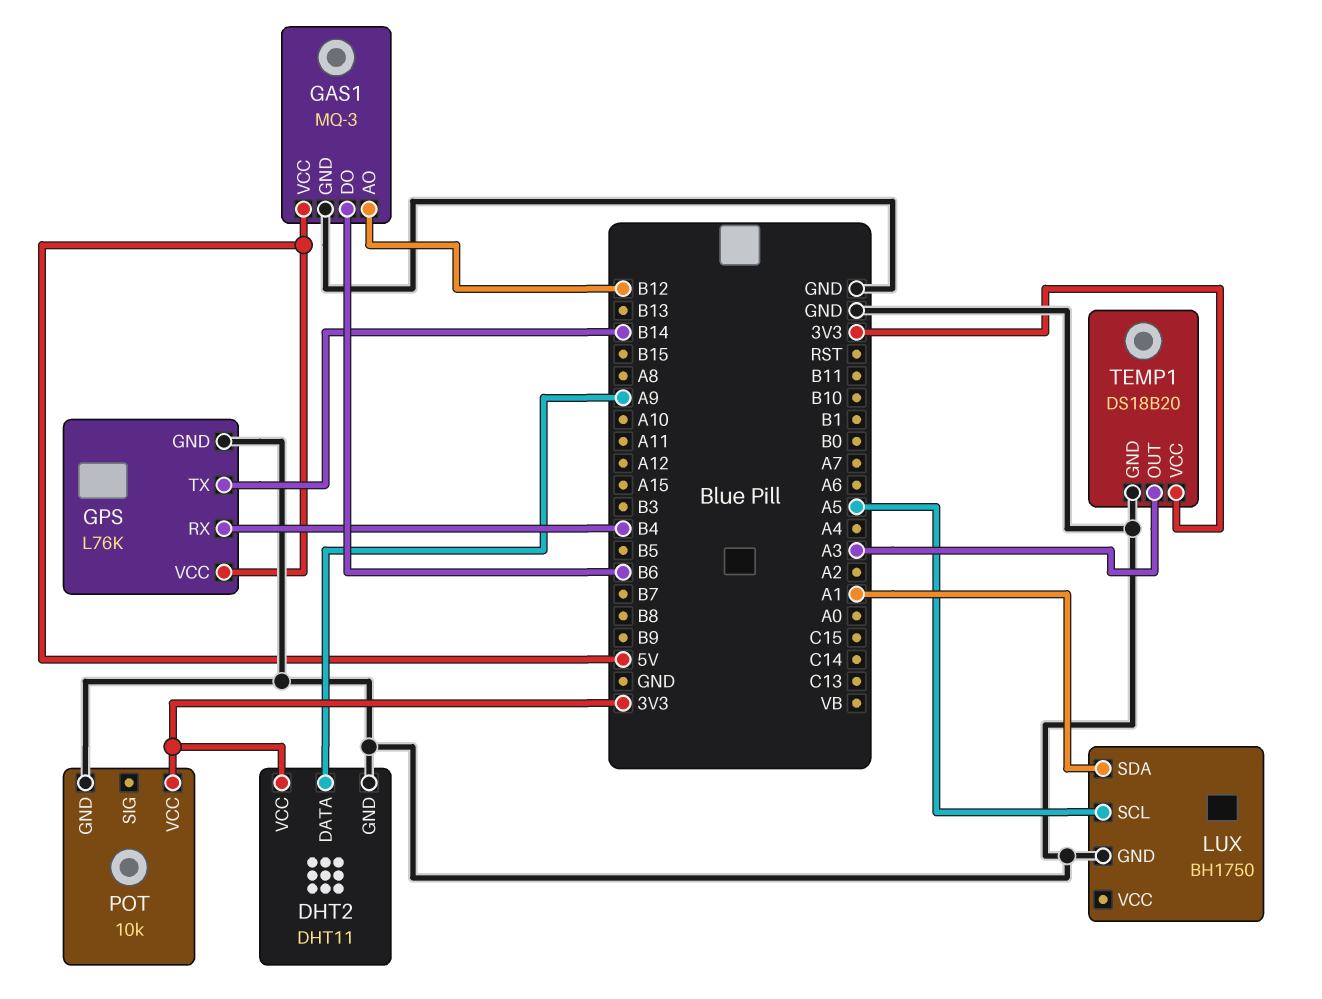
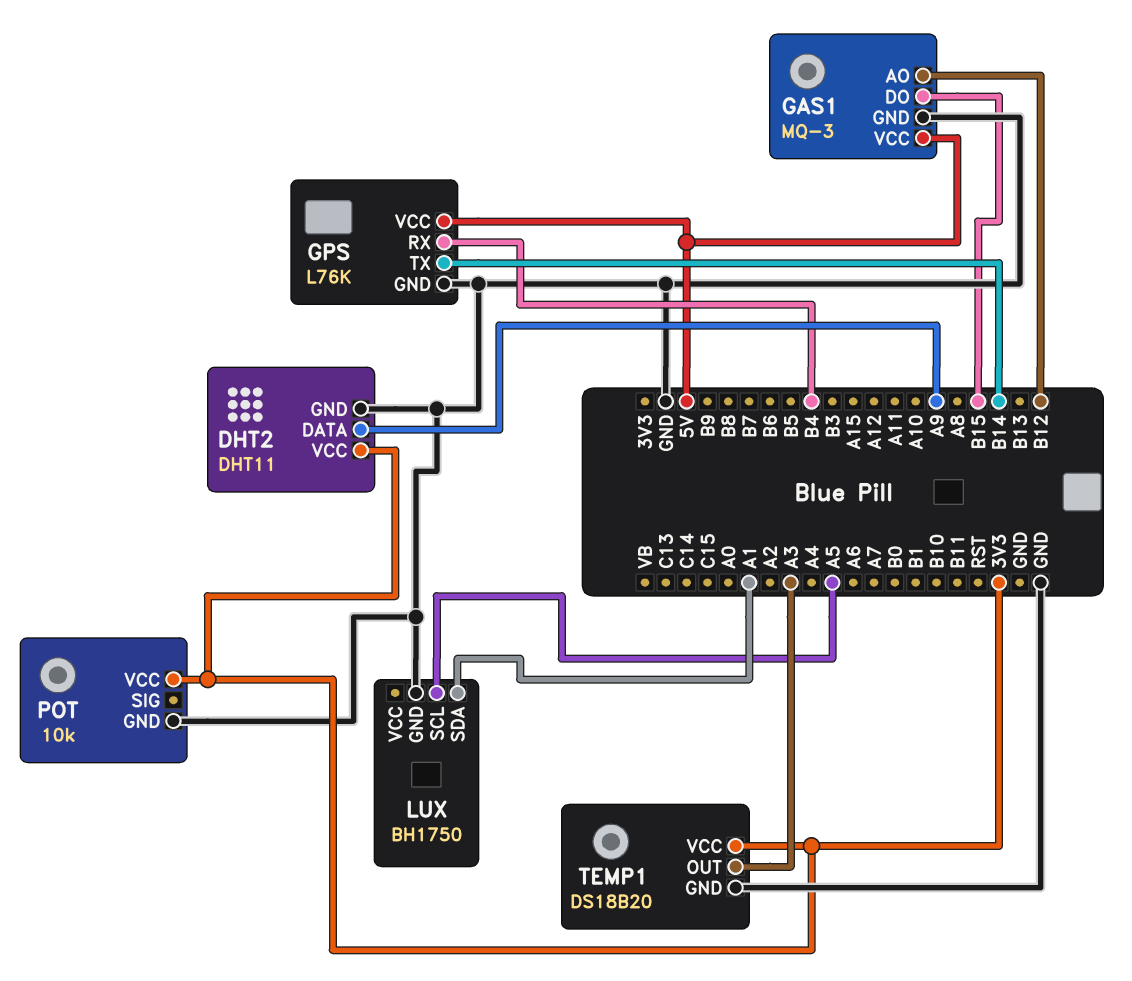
GAS1 pin DO: B6 -> B15

